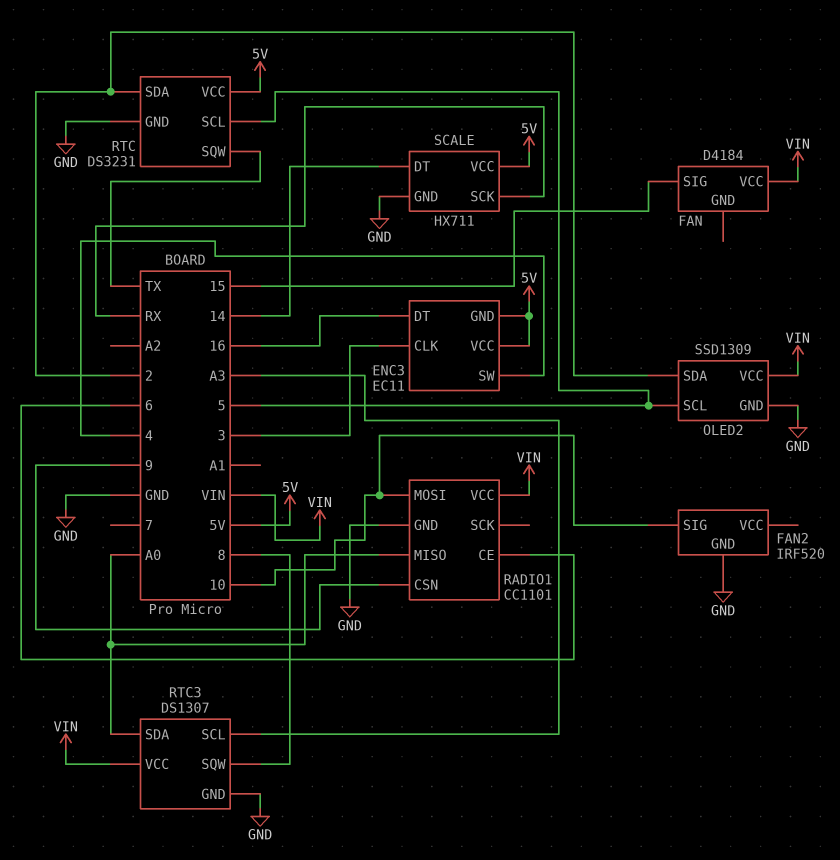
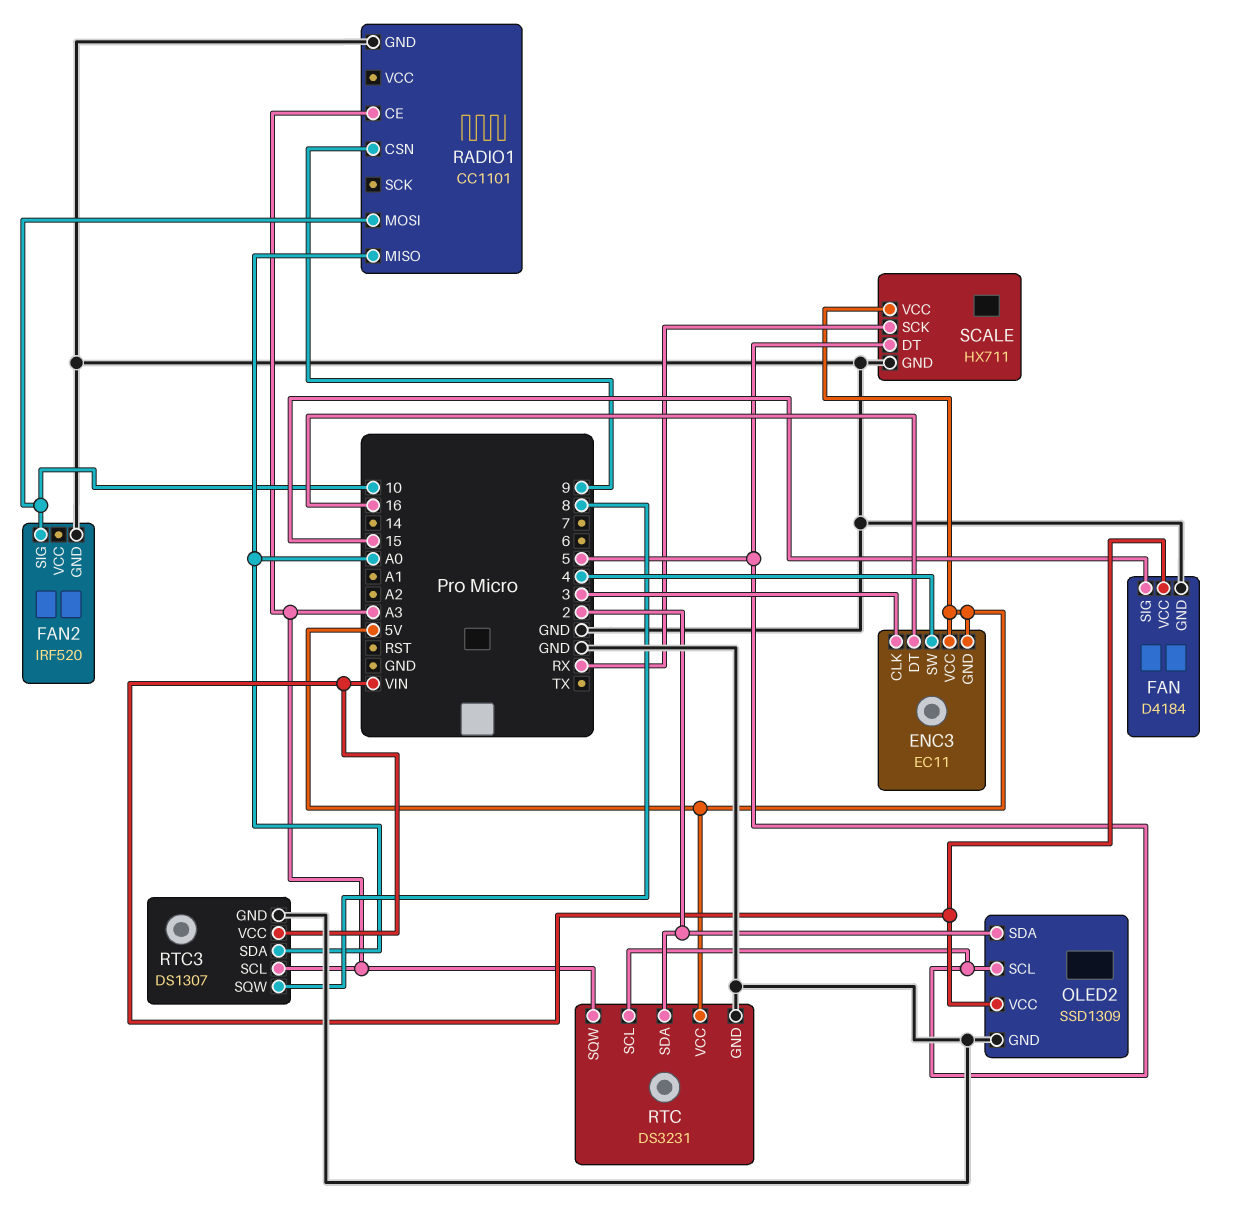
FAN pin GND: none -> GND
RADIO1 pin CE: 6 -> A3
RADIO1 pin VCC: VIN -> none
RTC pin SQW: TX -> A3
SCALE pin DT: 14 -> 5

